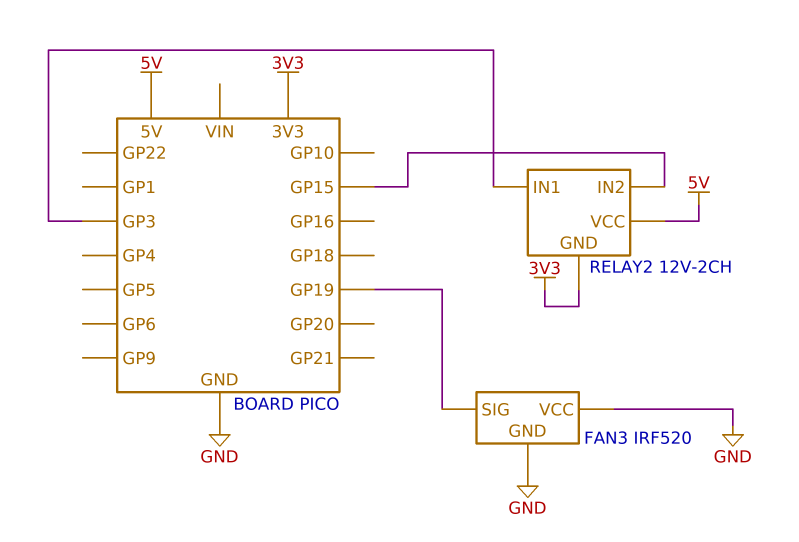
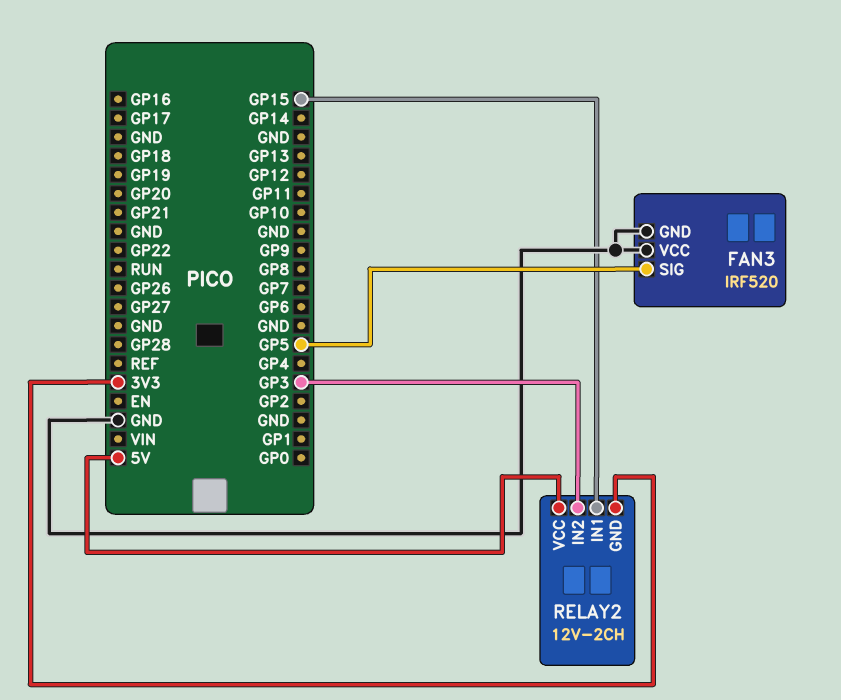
FAN3 pin SIG: GP19 -> GP5
RELAY2 pin IN1: GP3 -> GP15
RELAY2 pin IN2: GP15 -> GP3

